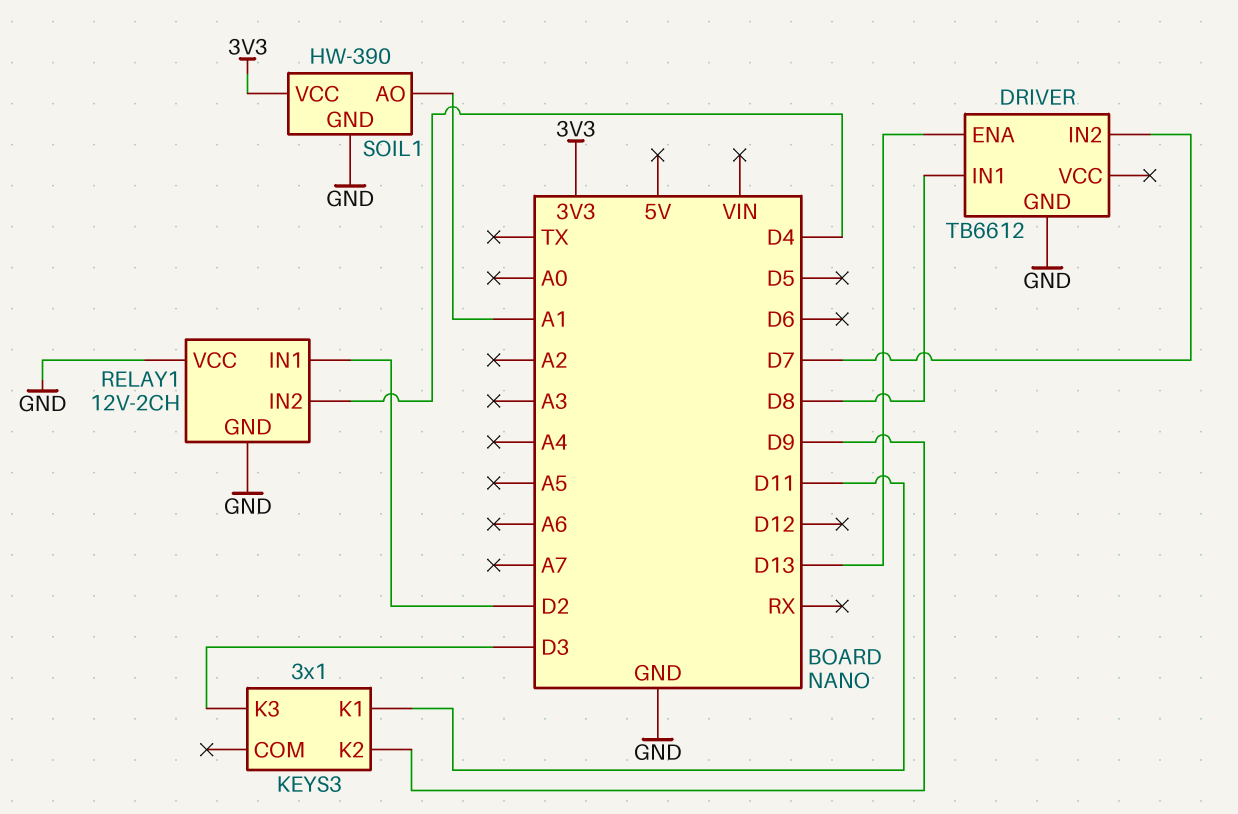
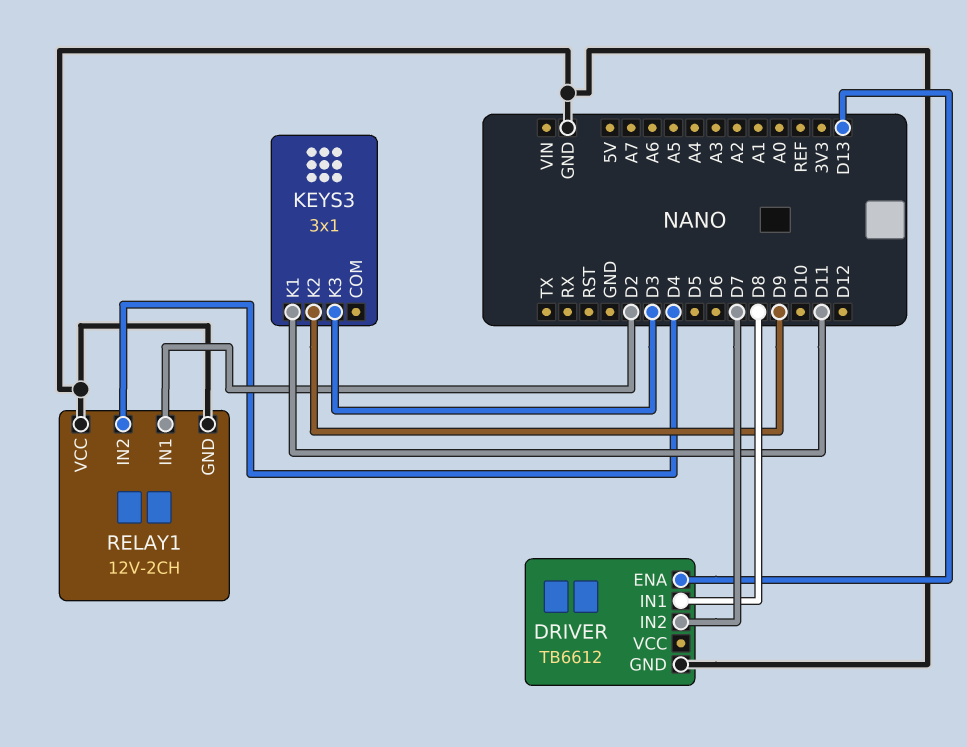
SOIL1: HW-390 -> none
SOIL1 pin AO: A1 -> none
SOIL1 pin GND: GND -> none
SOIL1 pin VCC: 3V3 -> none

